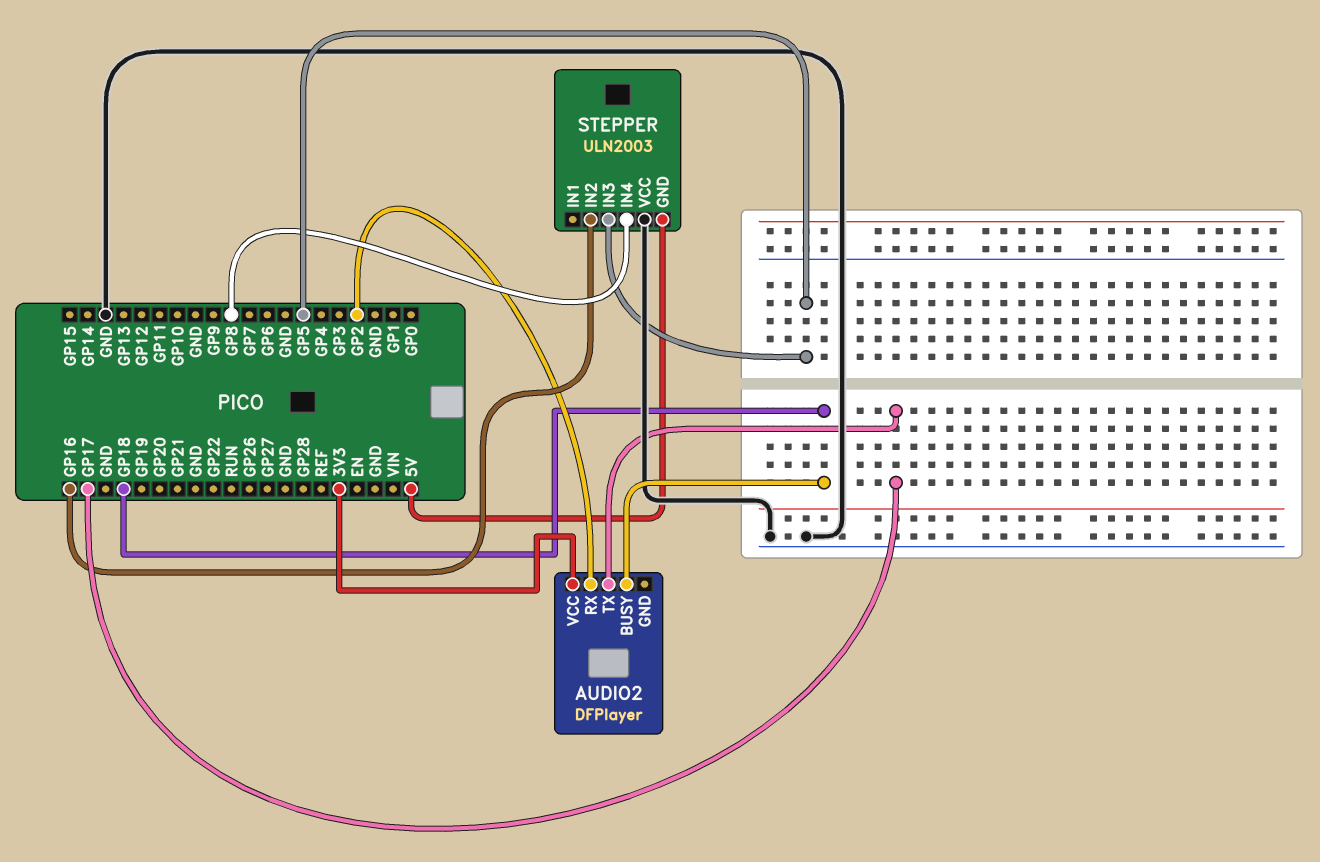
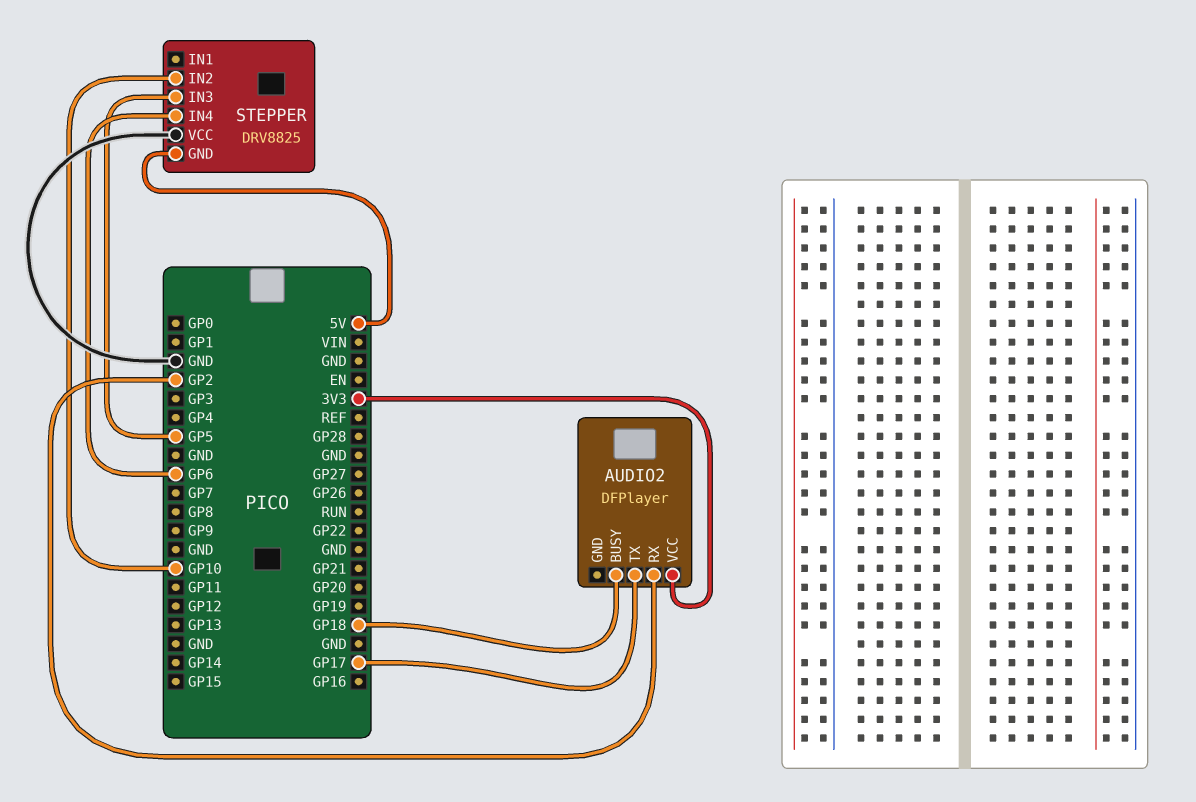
STEPPER: ULN2003 -> DRV8825
STEPPER pin IN2: GP16 -> GP10
STEPPER pin IN4: GP8 -> GP6

